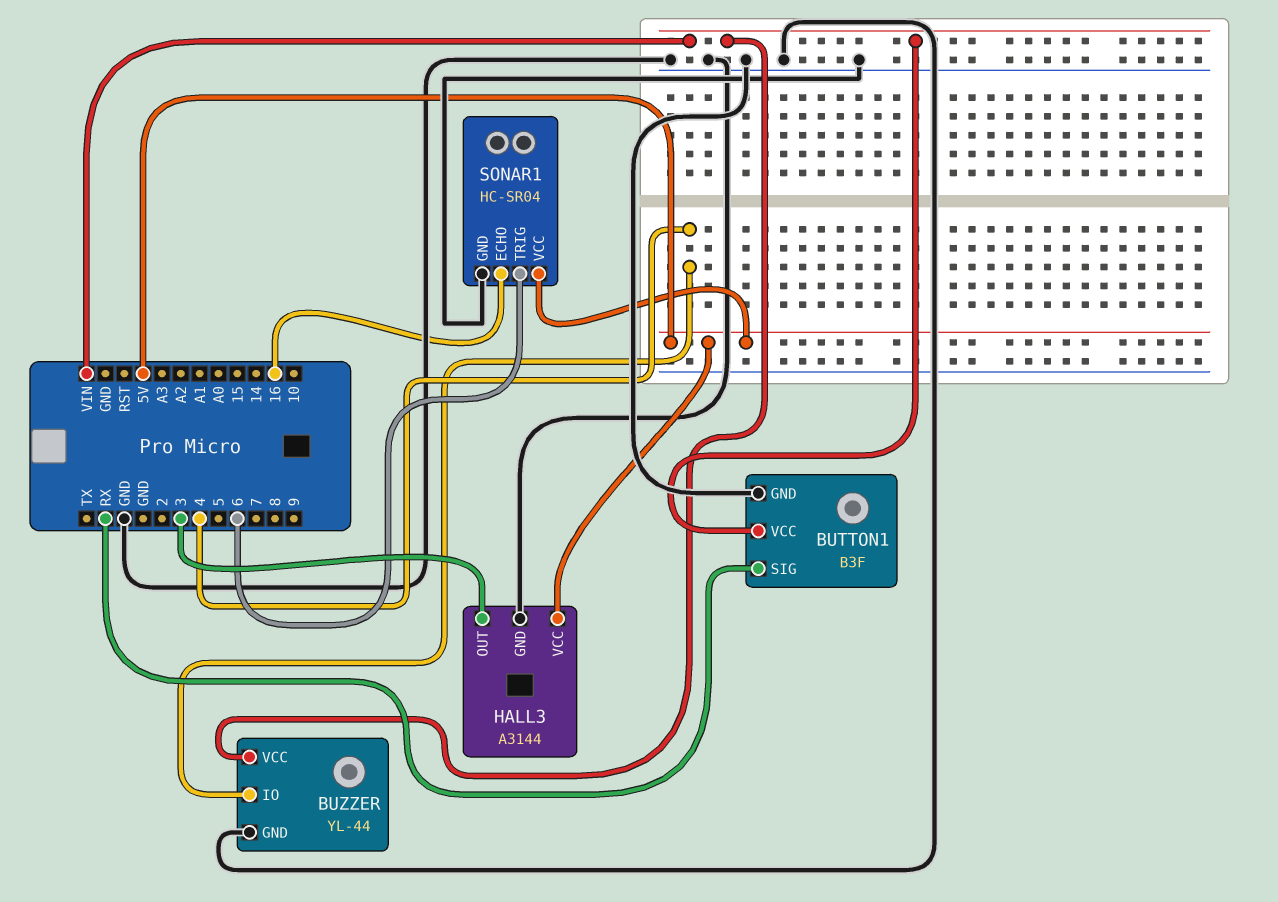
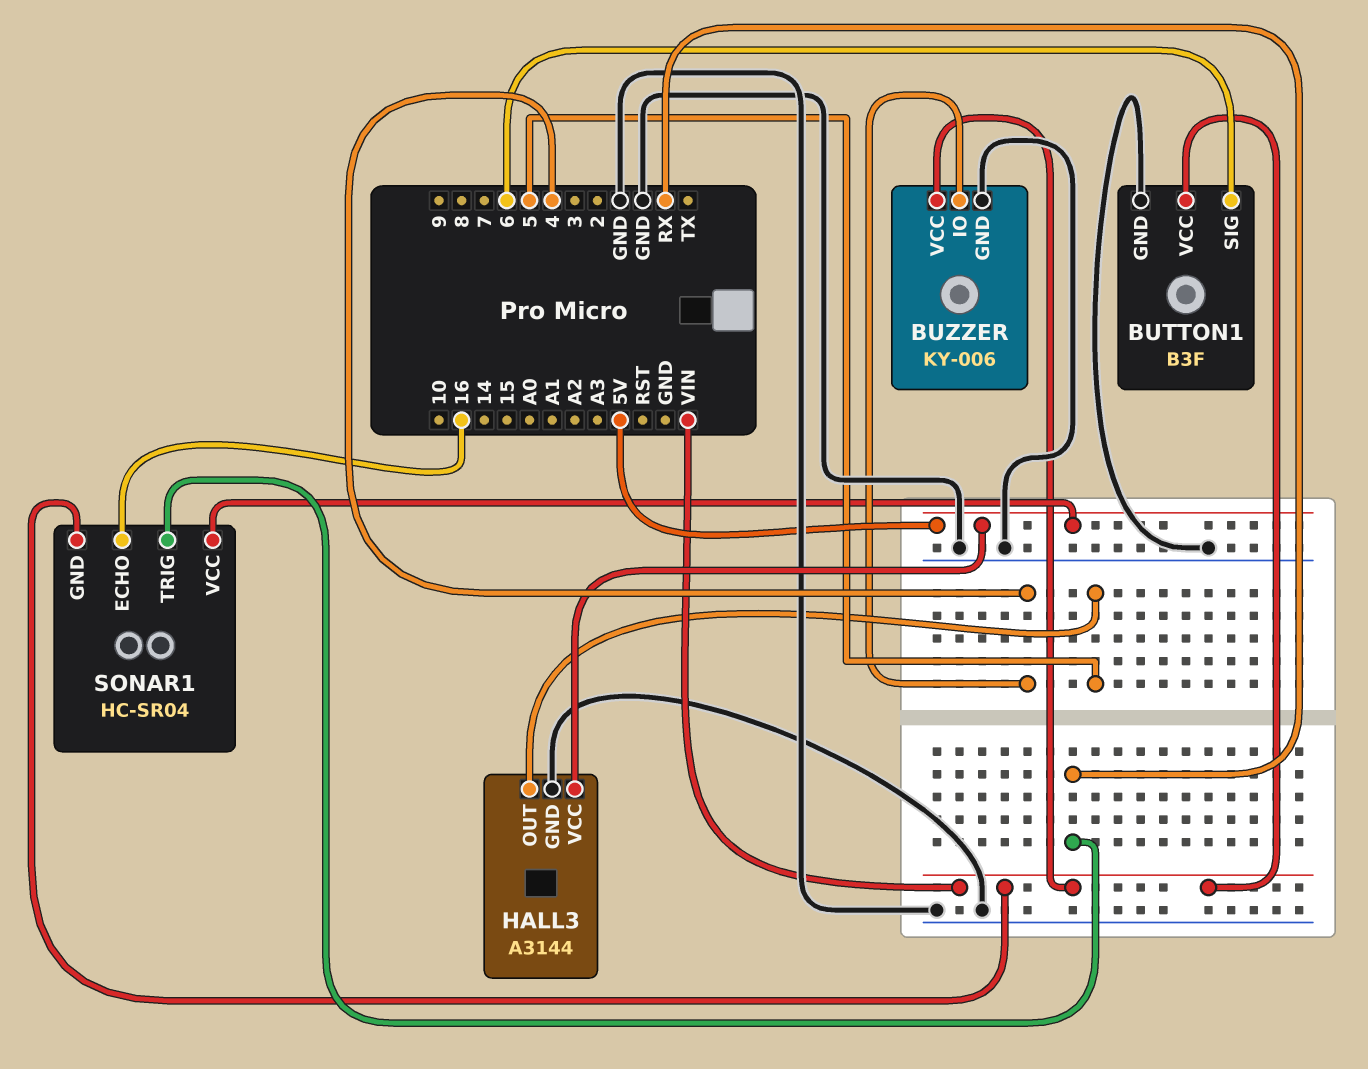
BUTTON1 pin SIG: RX -> 6
BUZZER: YL-44 -> KY-006
HALL3 pin OUT: 3 -> 5
SONAR1 pin GND: GND -> VIN
SONAR1 pin TRIG: 6 -> RX

